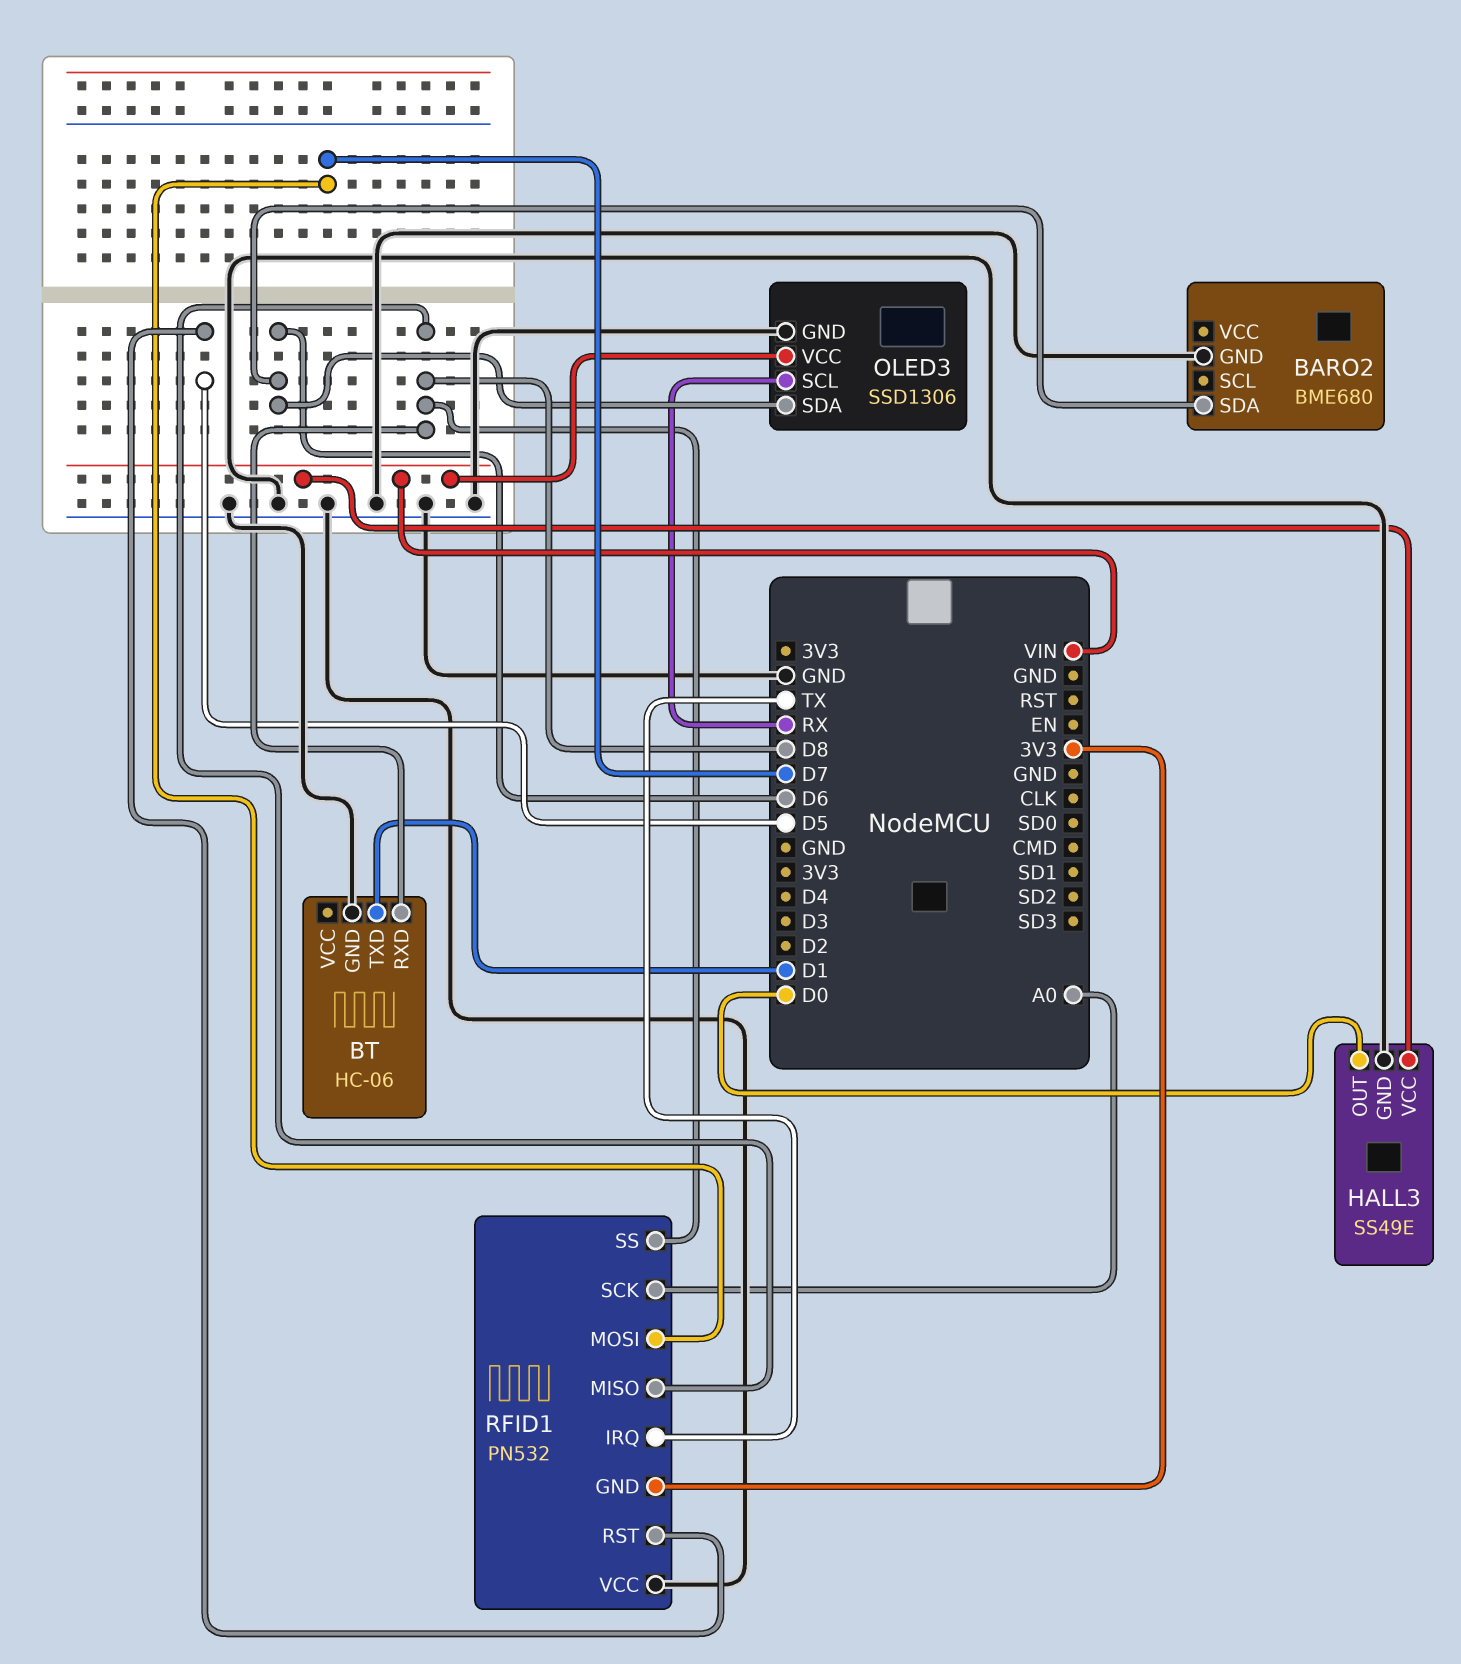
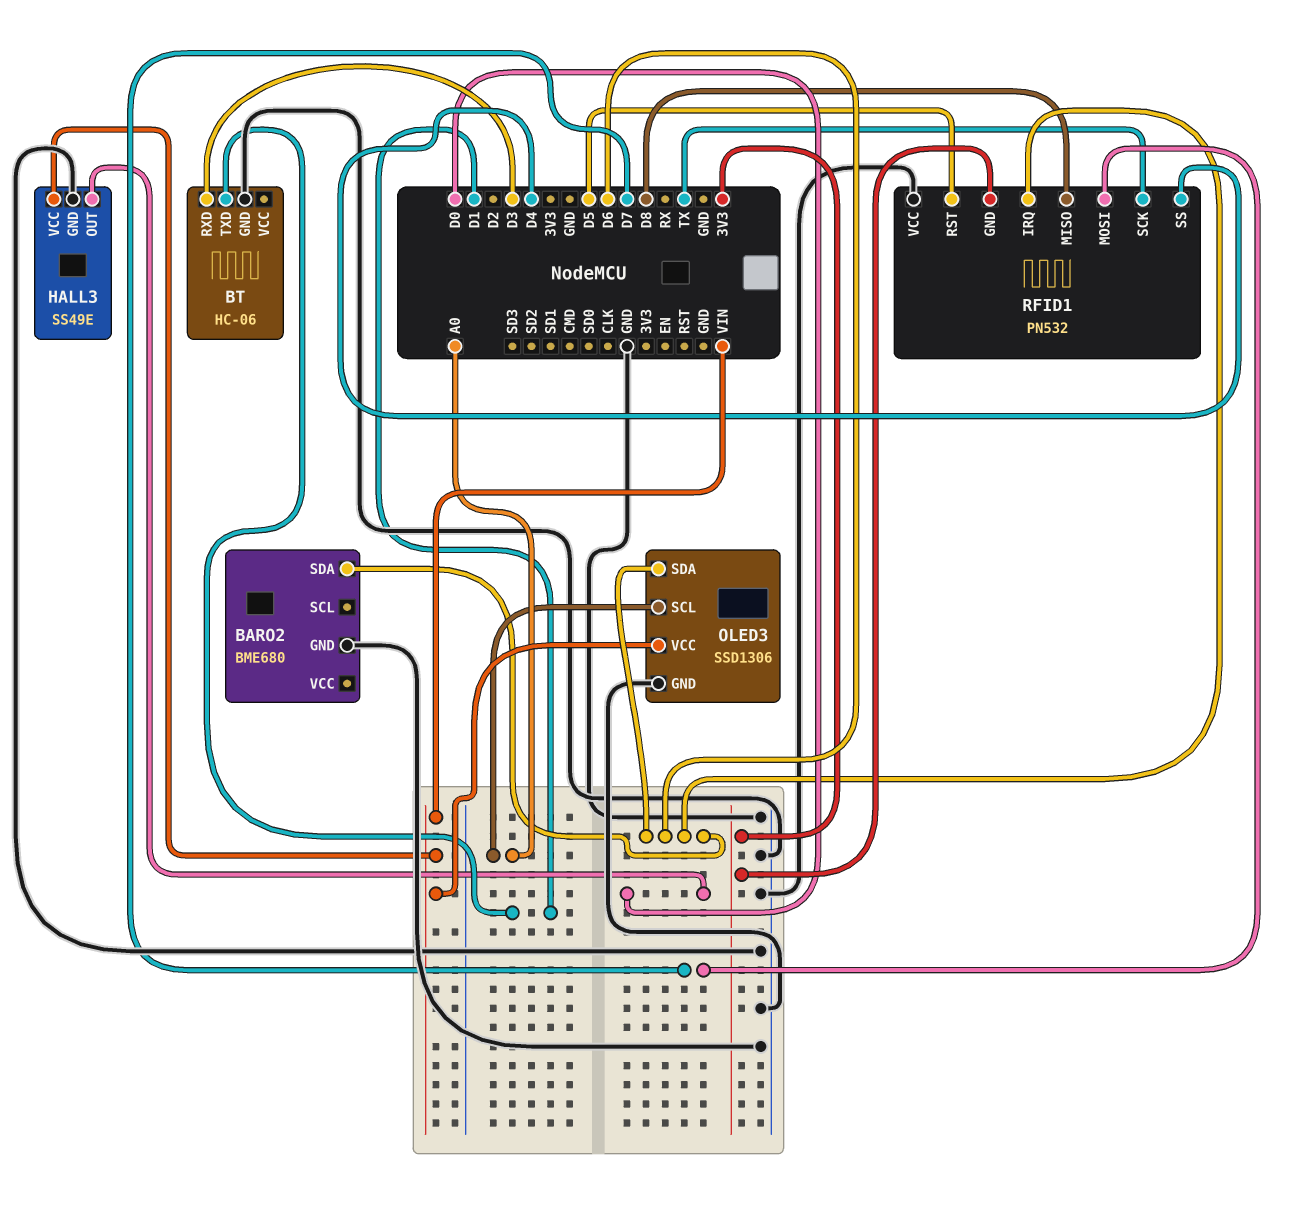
BT pin RXD: D8 -> D3
OLED3 pin SCL: RX -> A0
RFID1 pin IRQ: TX -> D6
RFID1 pin SCK: A0 -> TX
RFID1 pin SS: D8 -> D4

